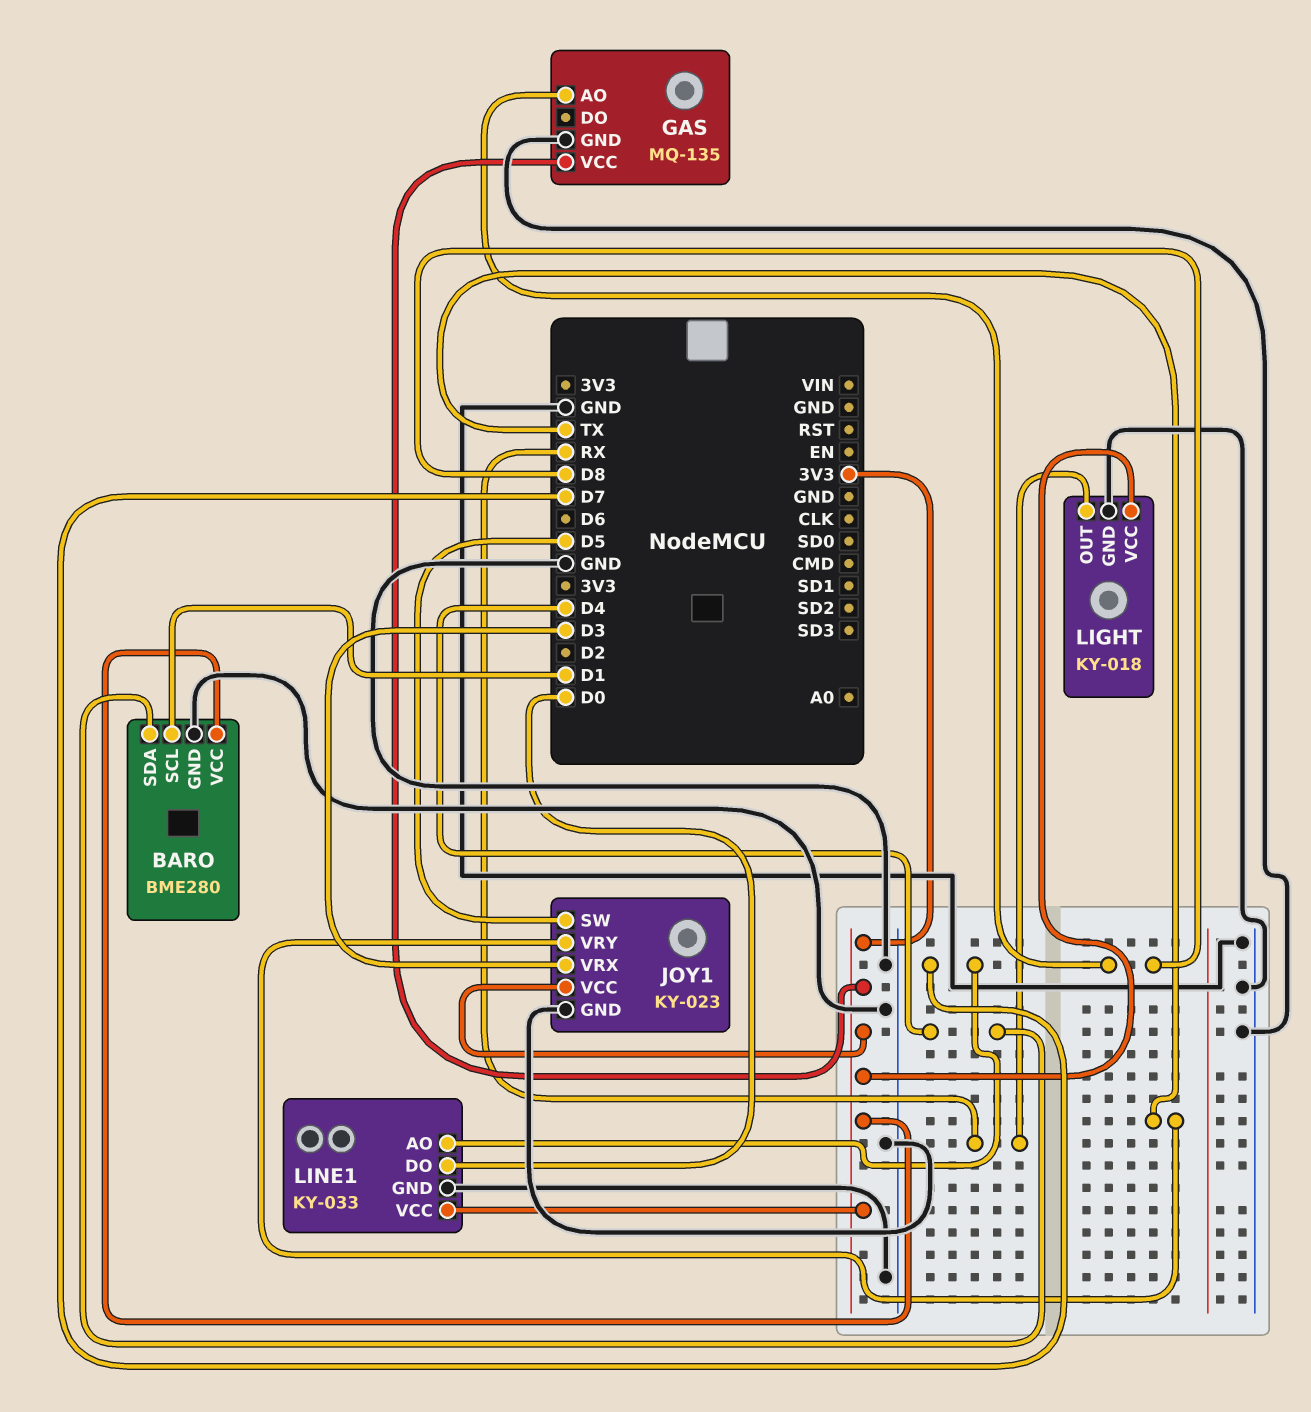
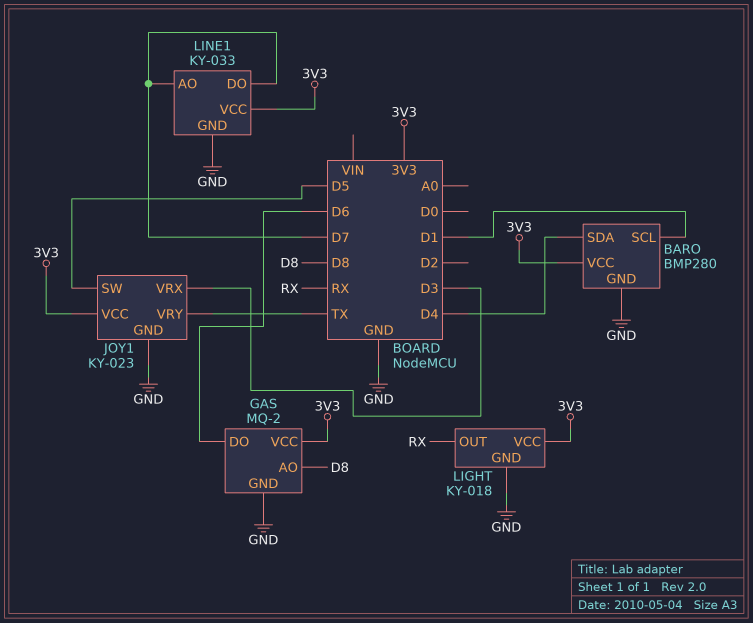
BARO: BME280 -> BMP280
GAS: MQ-135 -> MQ-2
GAS pin DO: none -> D6
LINE1 pin DO: D0 -> D7

